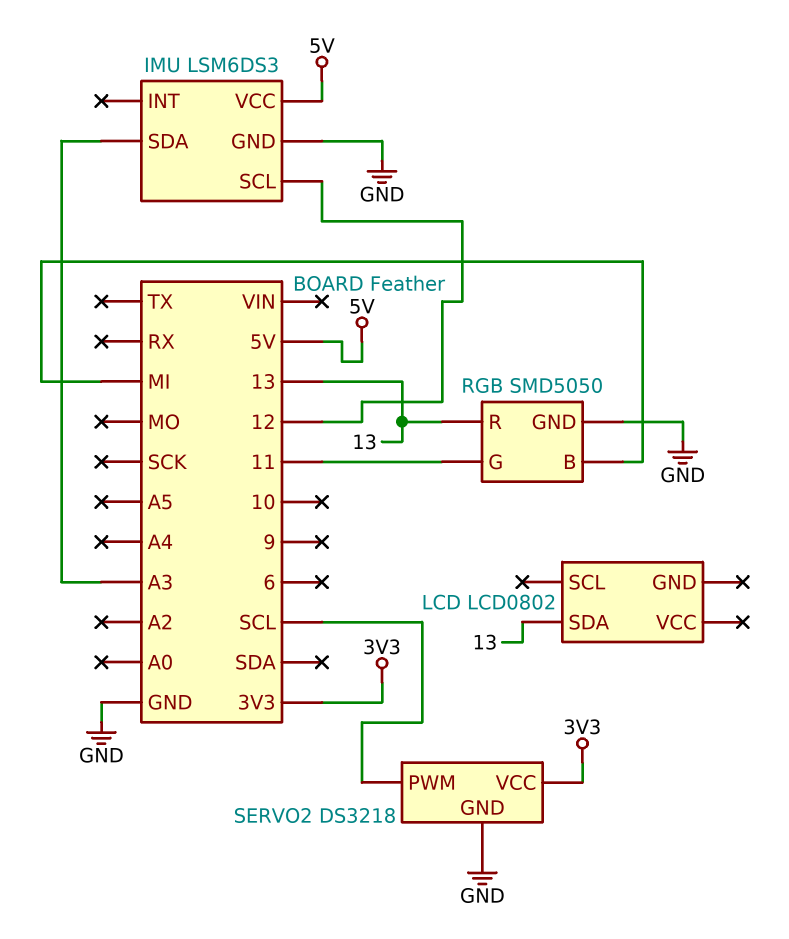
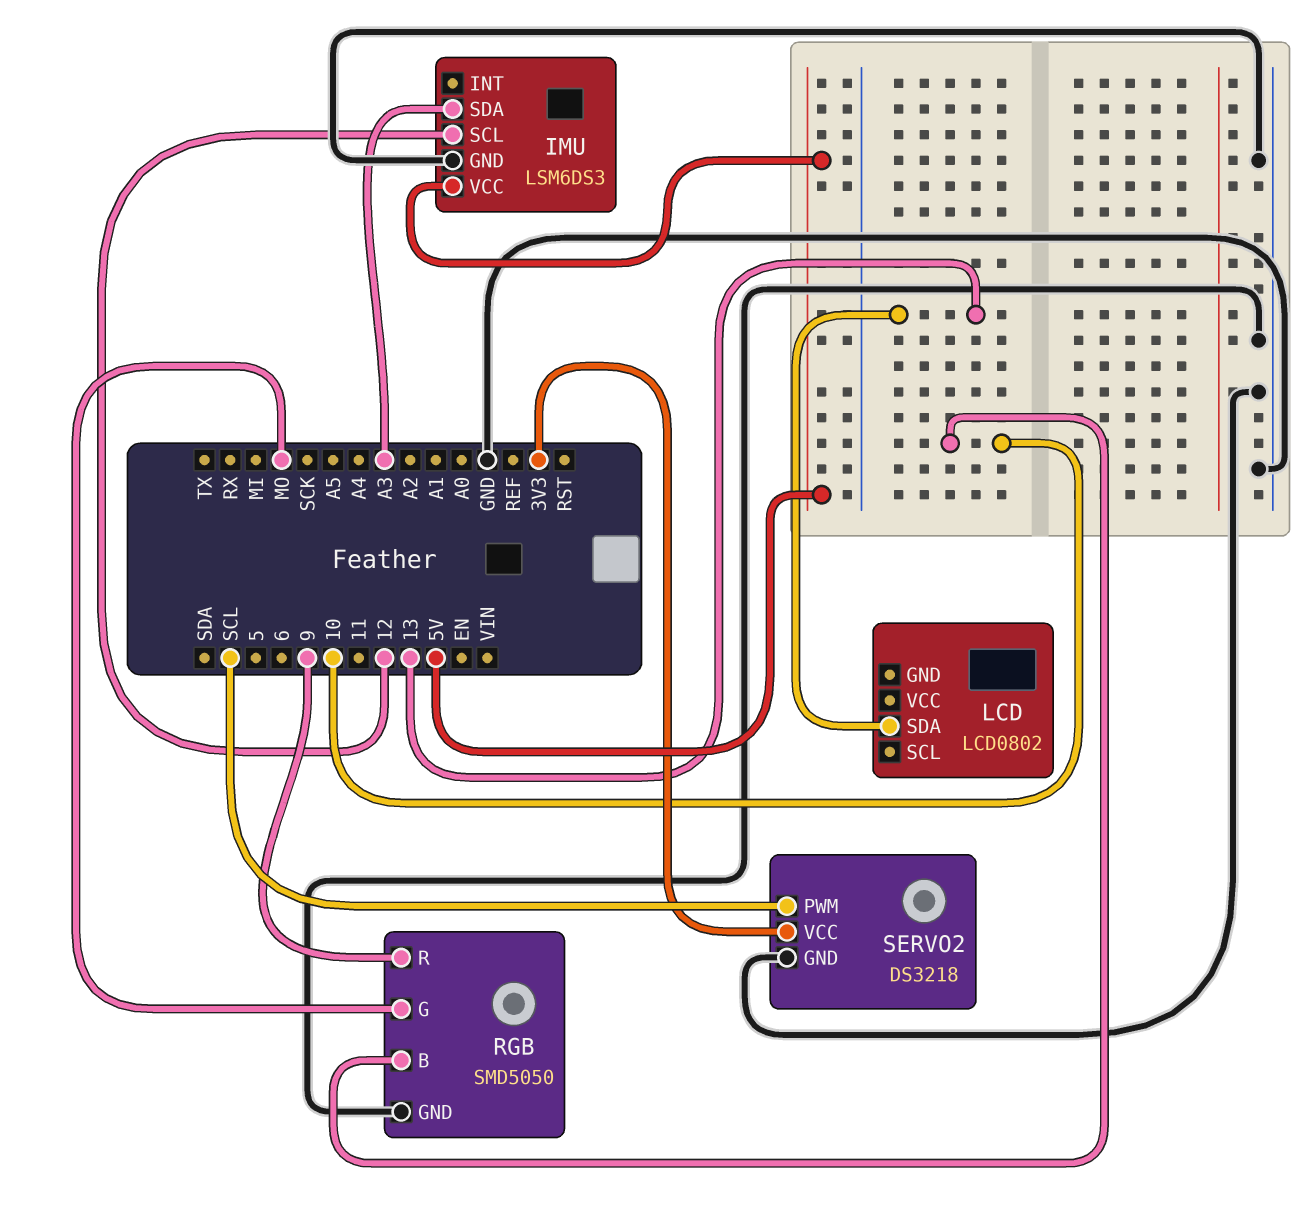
RGB pin B: MI -> 10
RGB pin G: 11 -> MO
RGB pin R: 13 -> 9

